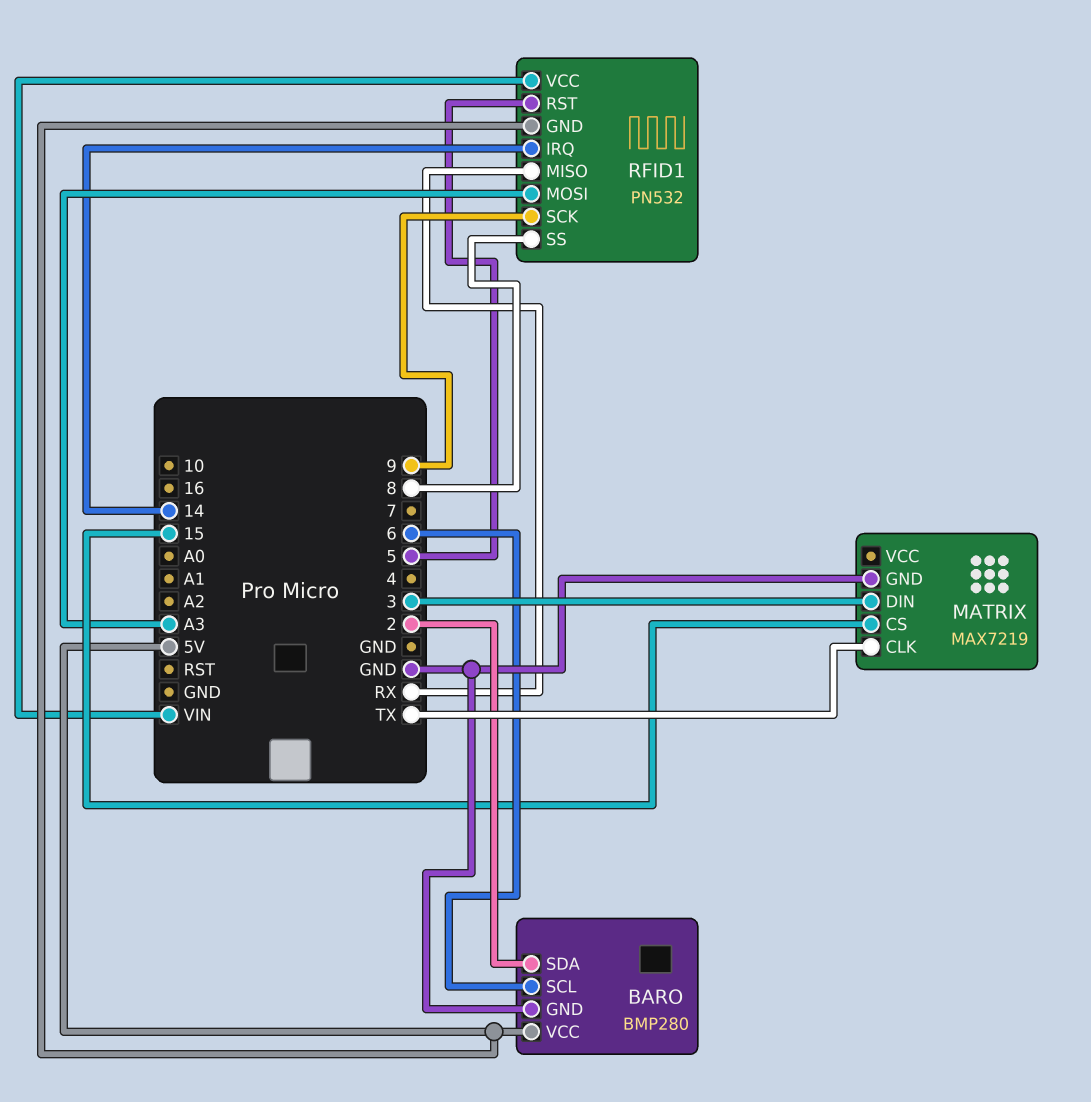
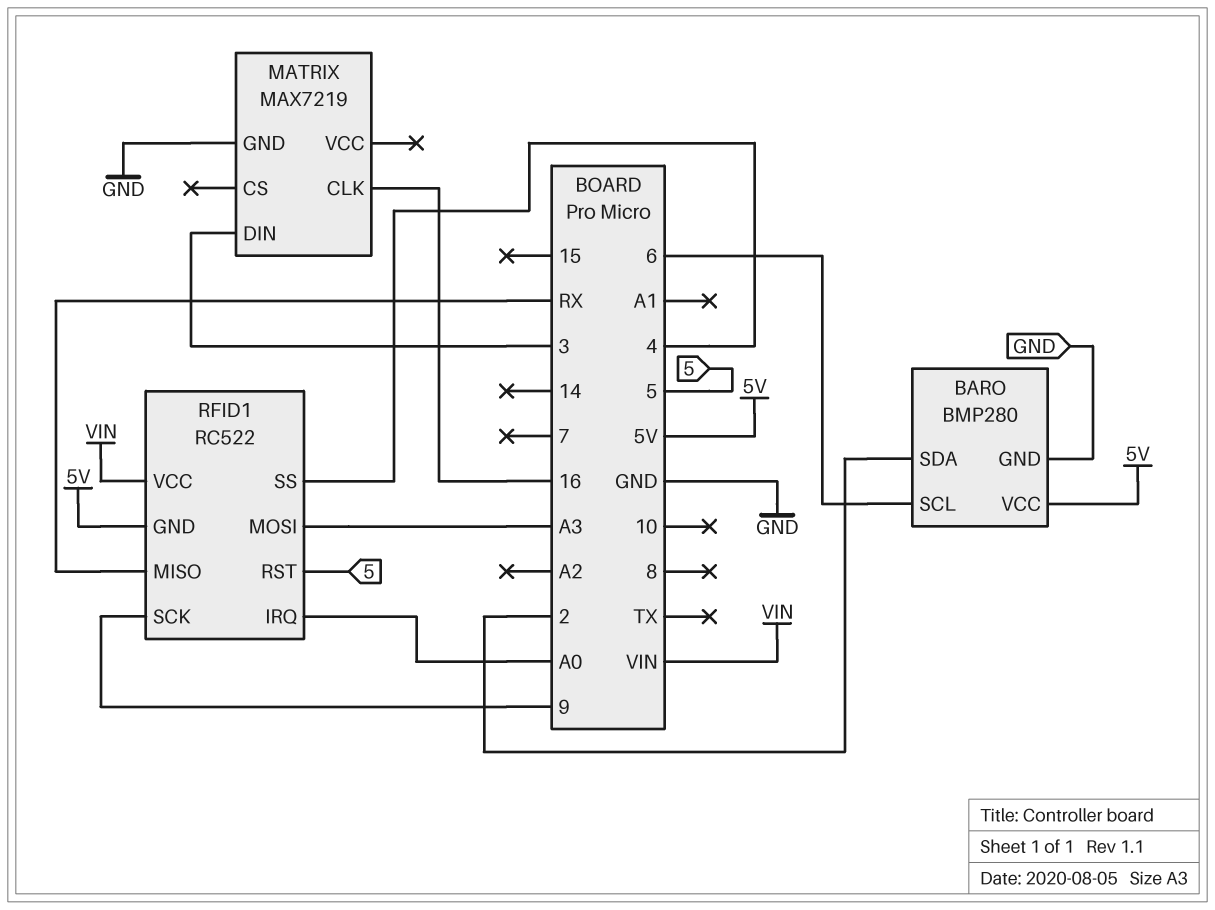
MATRIX pin CLK: TX -> 16
MATRIX pin CS: 15 -> none
RFID1: PN532 -> RC522
RFID1 pin IRQ: 14 -> A0
RFID1 pin SS: 8 -> 4

